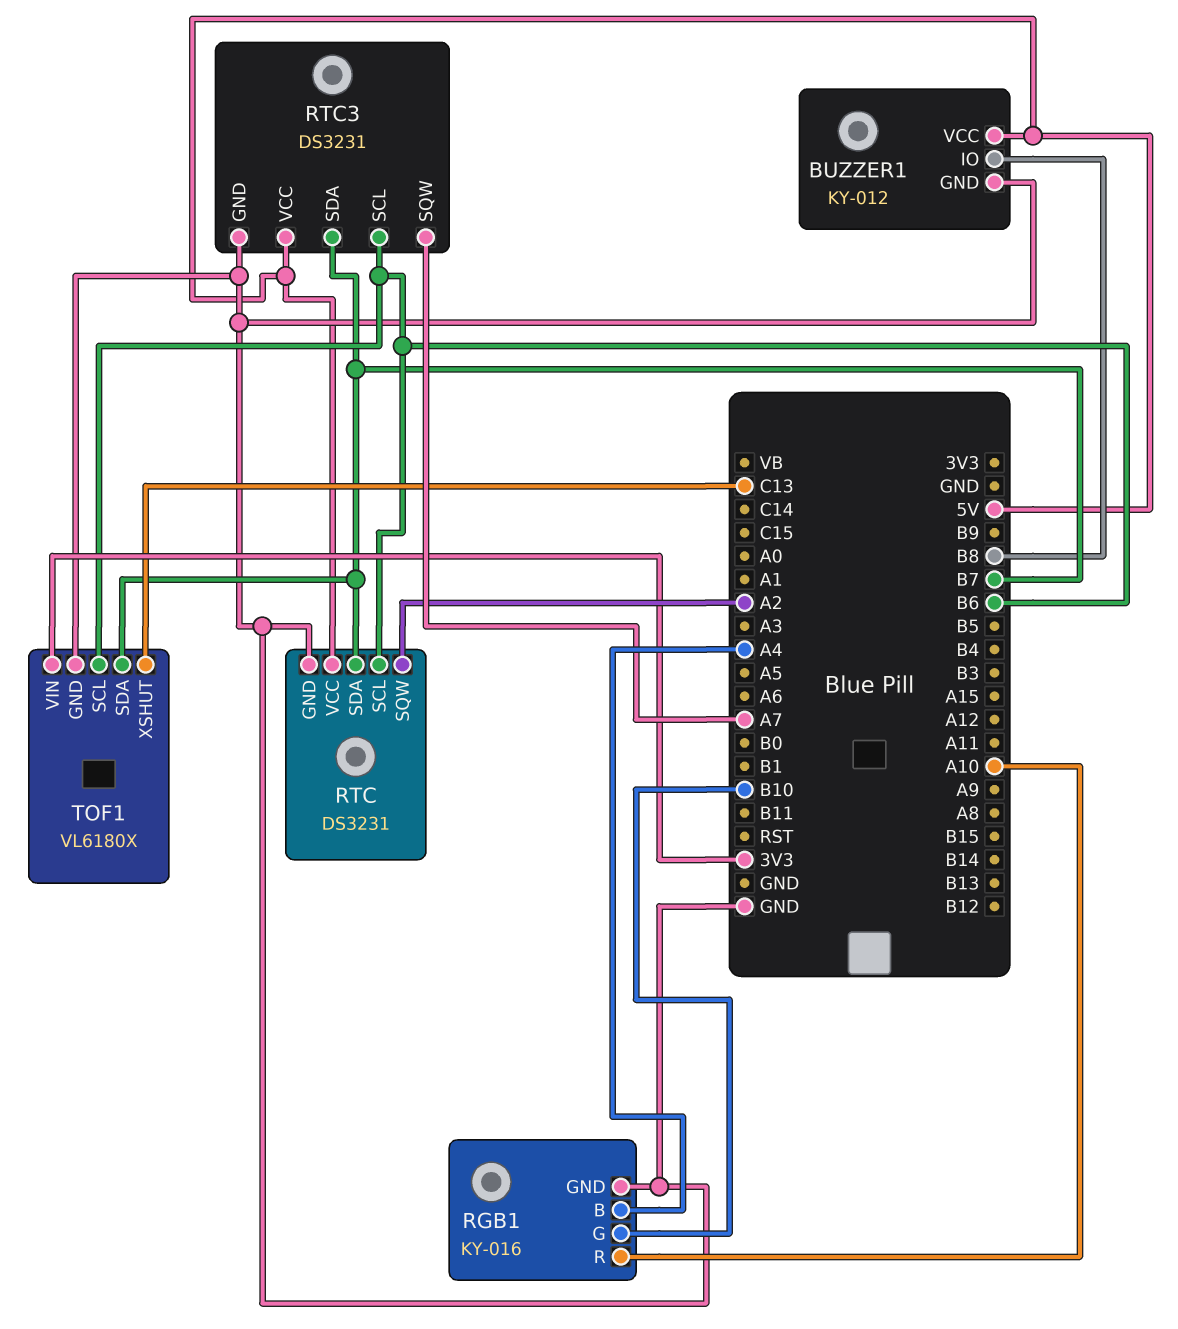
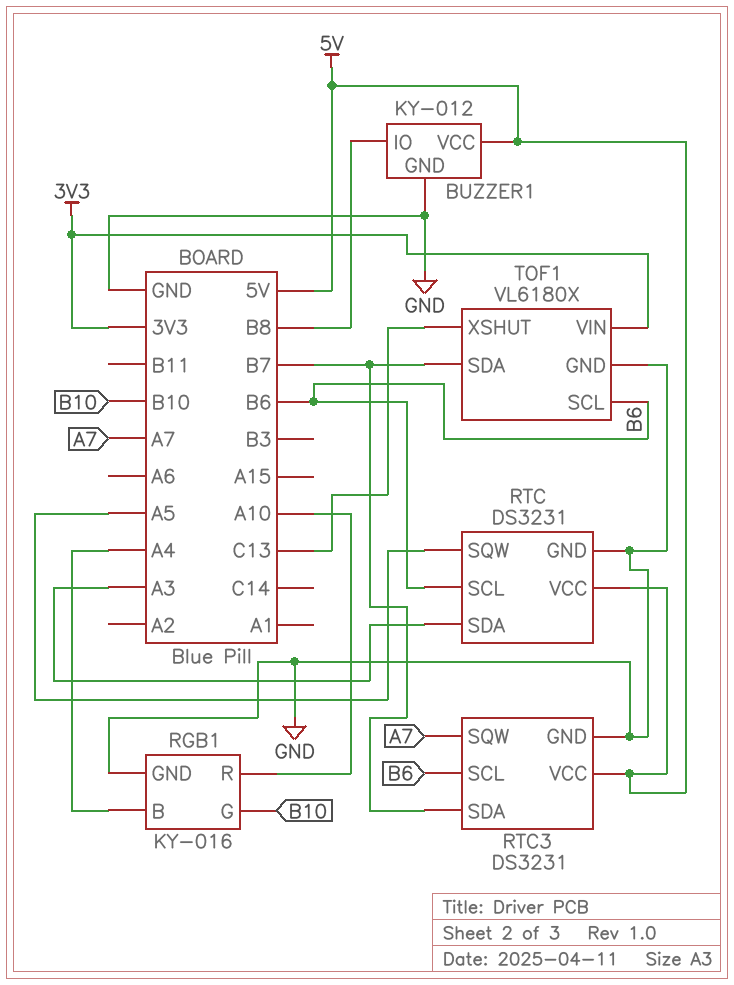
RTC pin SDA: B7 -> A3
RTC pin SQW: A2 -> A5

